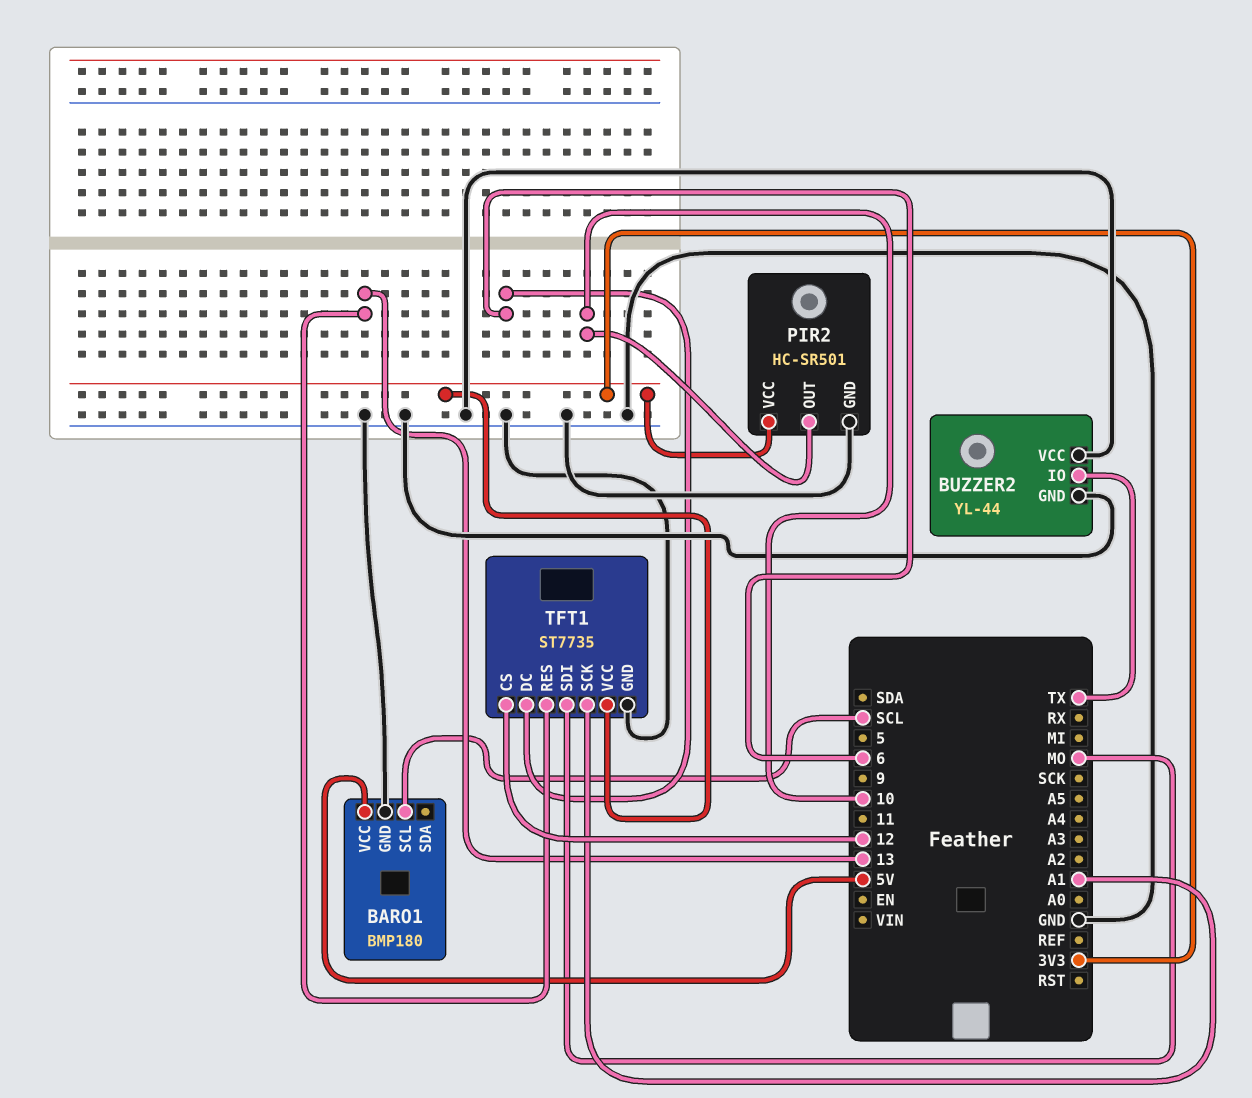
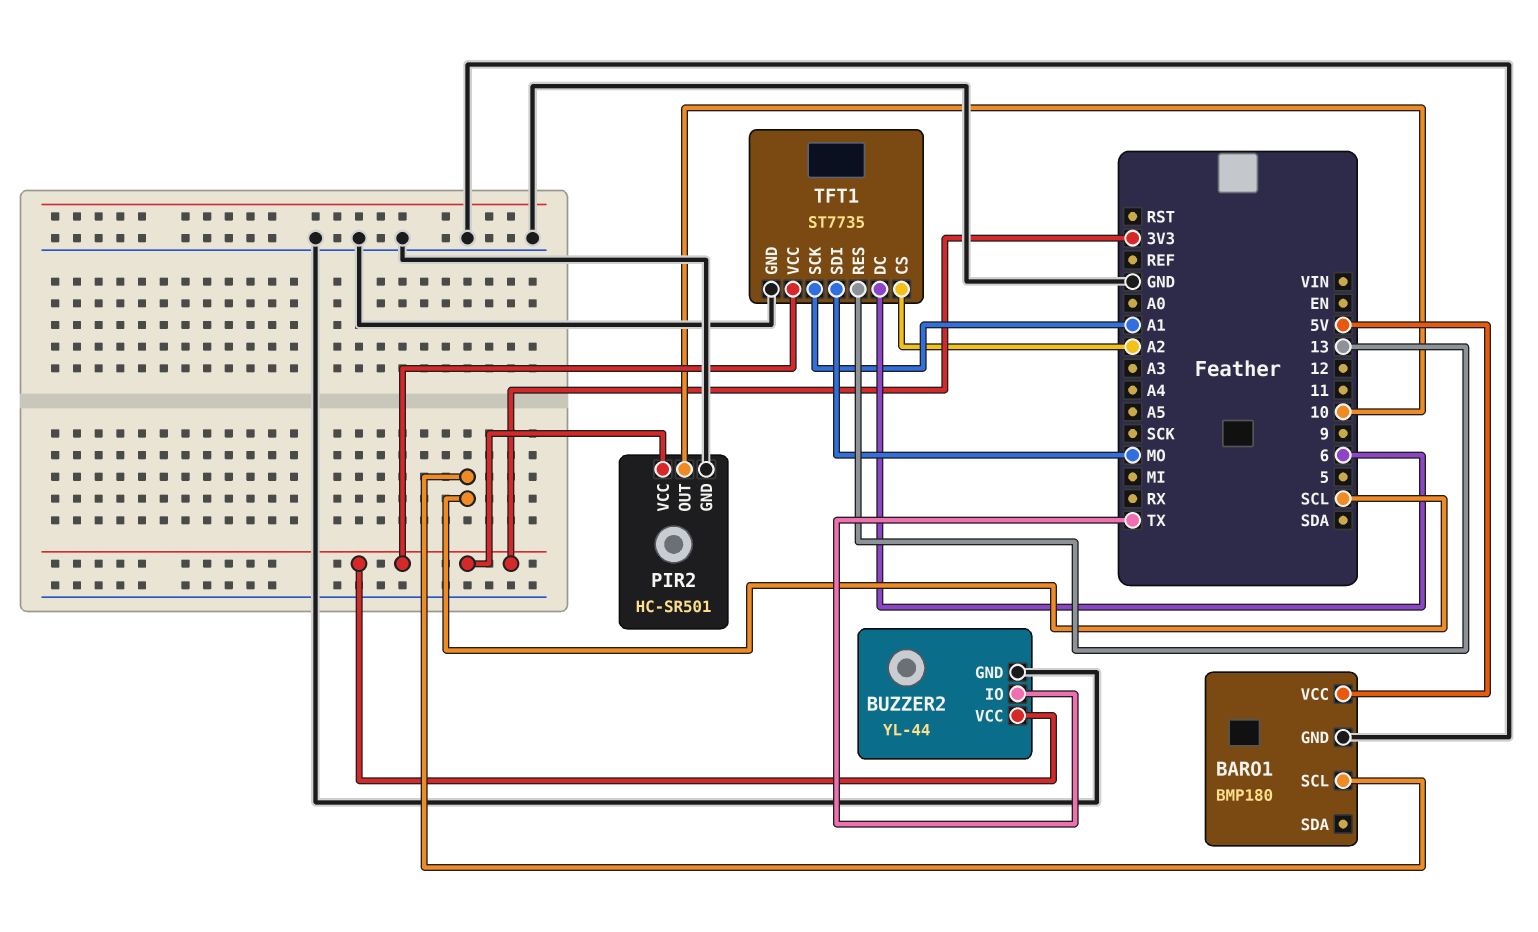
BUZZER2 pin VCC: GND -> 3V3
TFT1 pin CS: 12 -> A2

